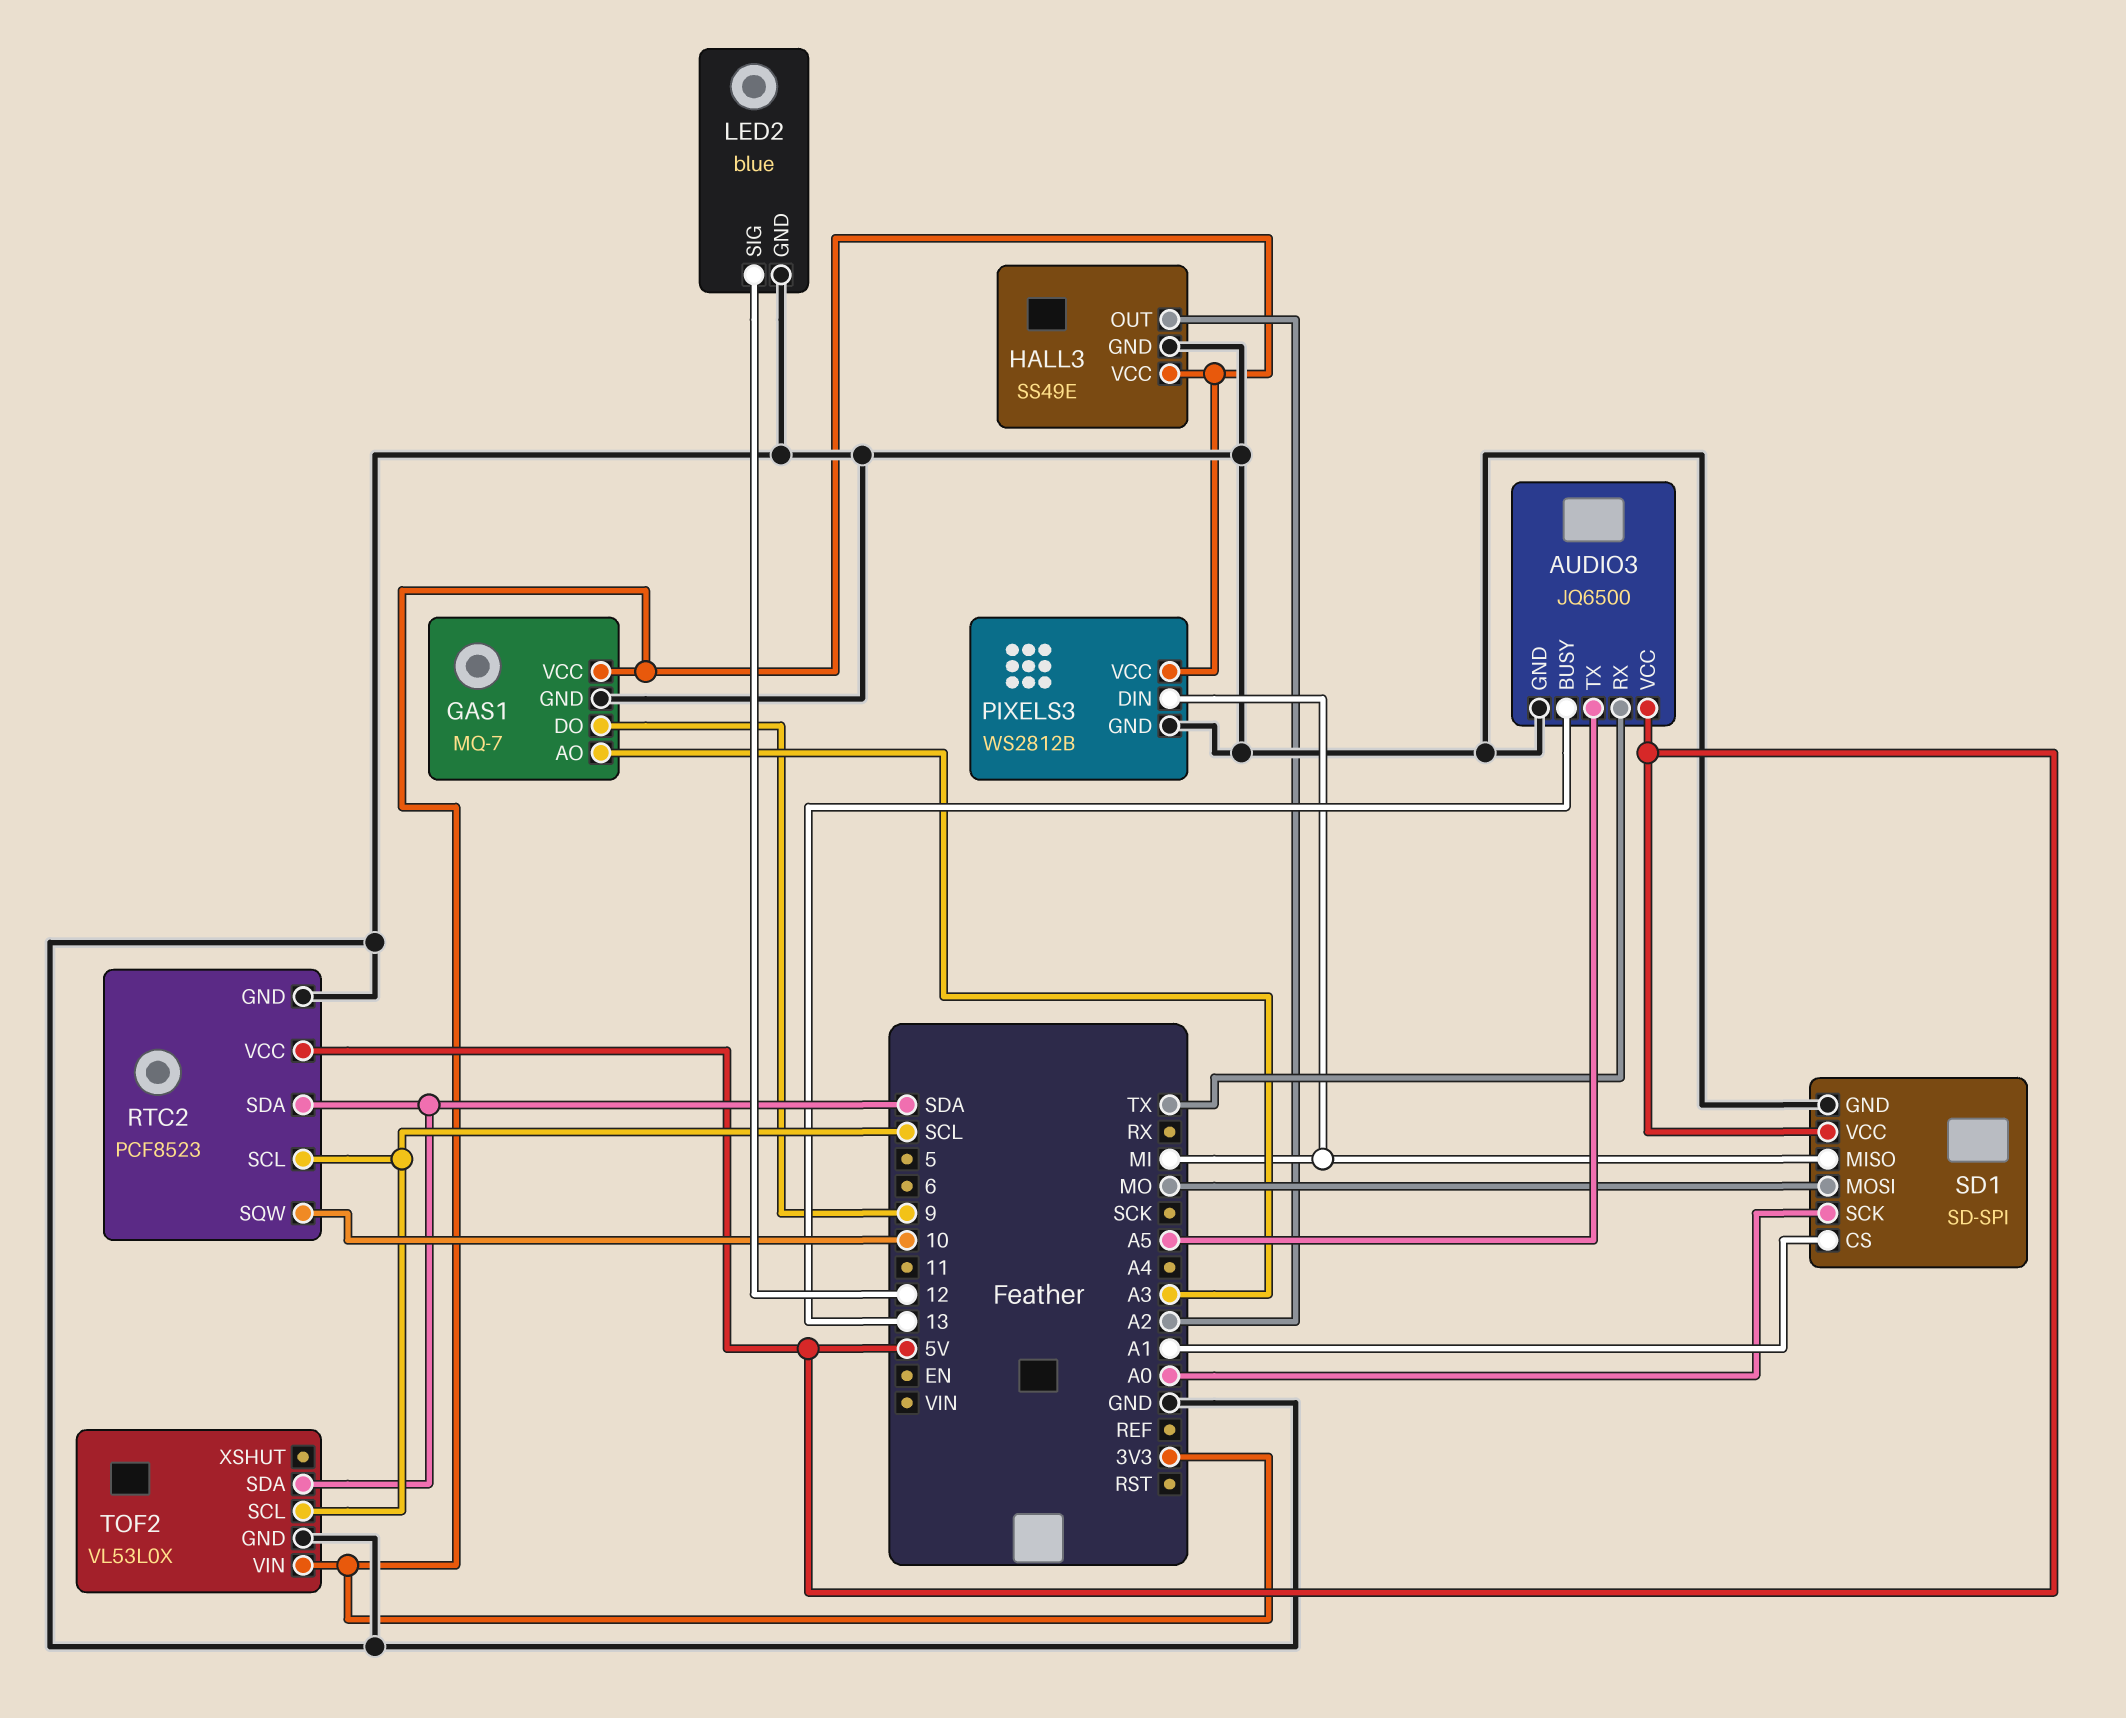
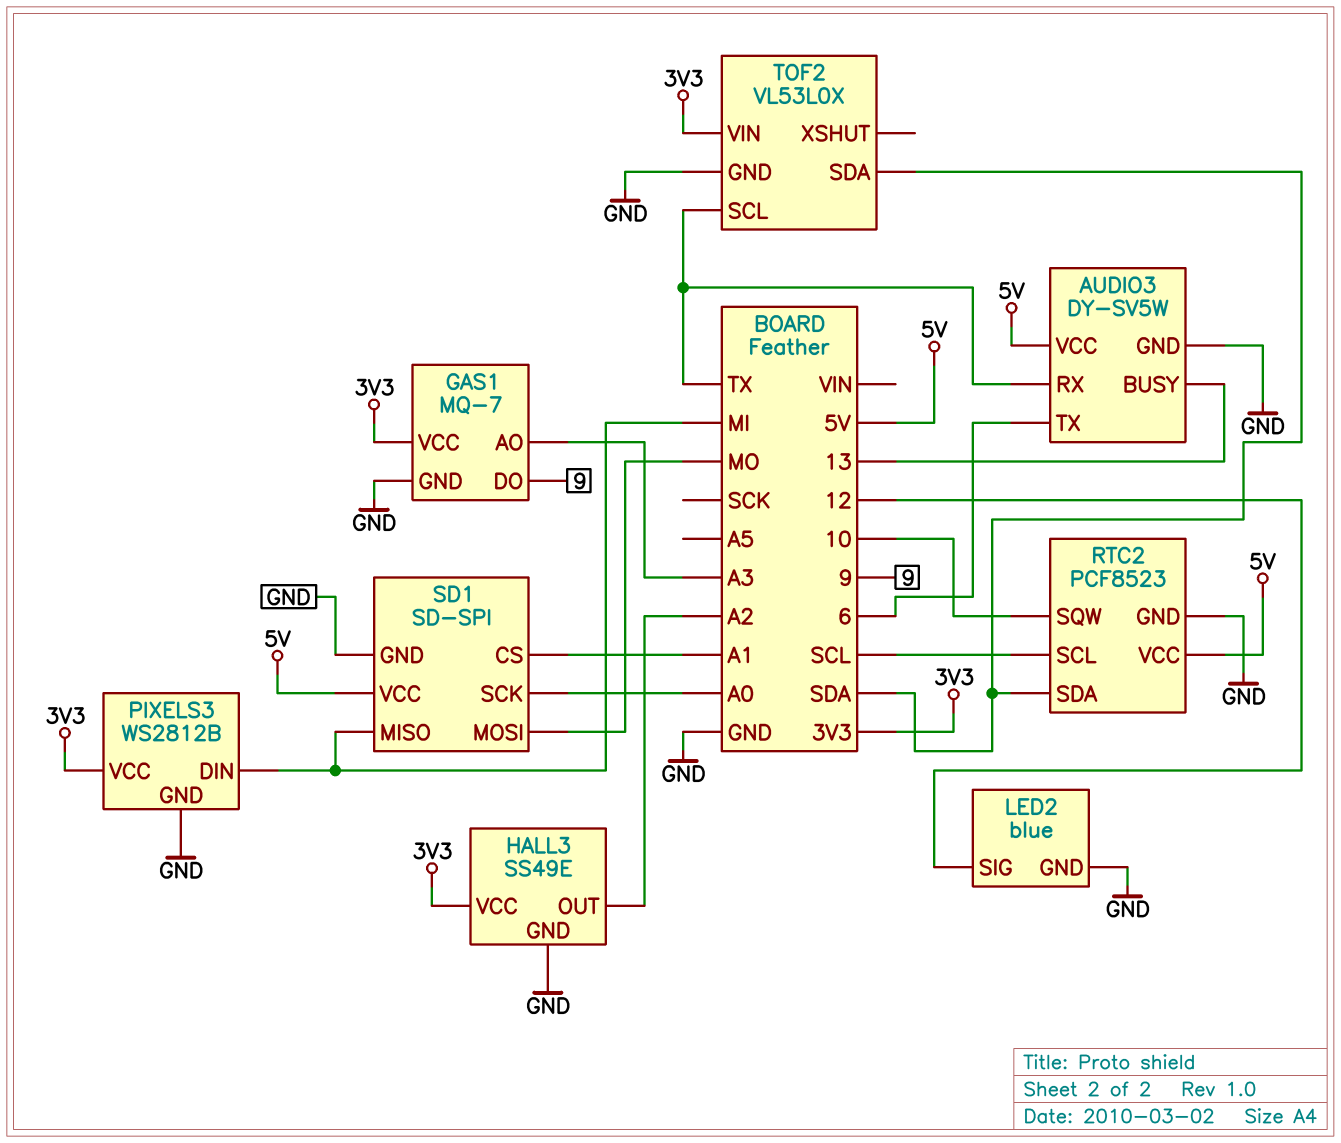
AUDIO3: JQ6500 -> DY-SV5W
AUDIO3 pin TX: A5 -> 6
TOF2 pin SCL: SCL -> TX

